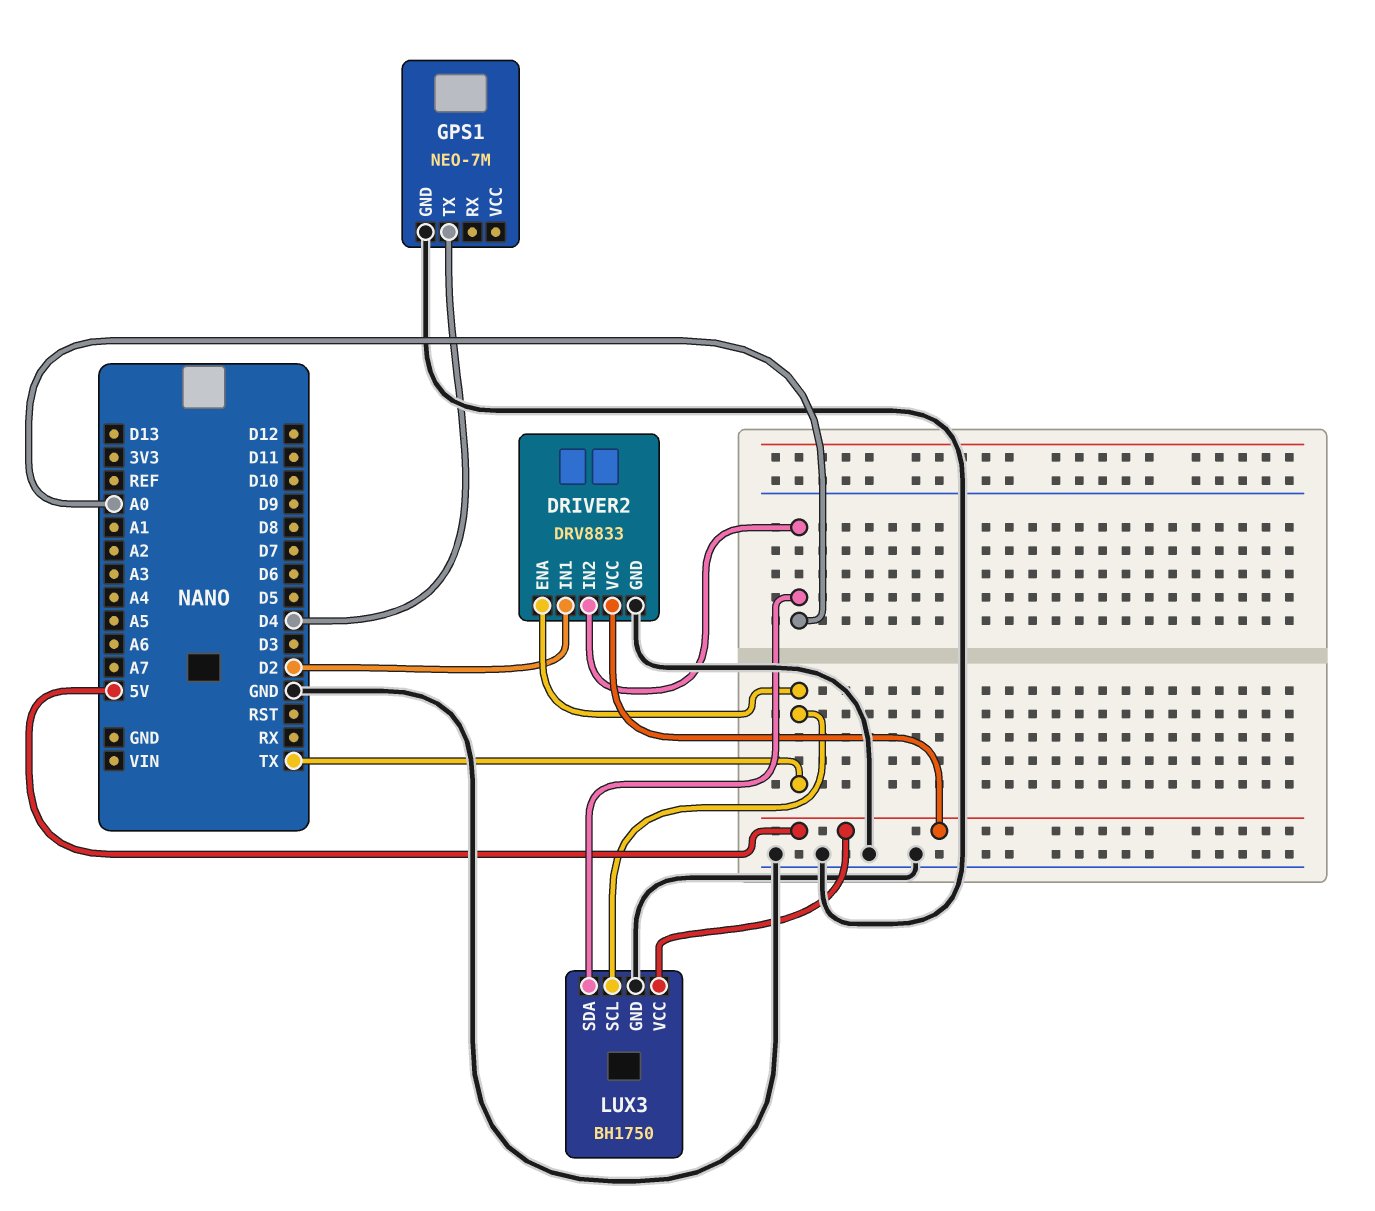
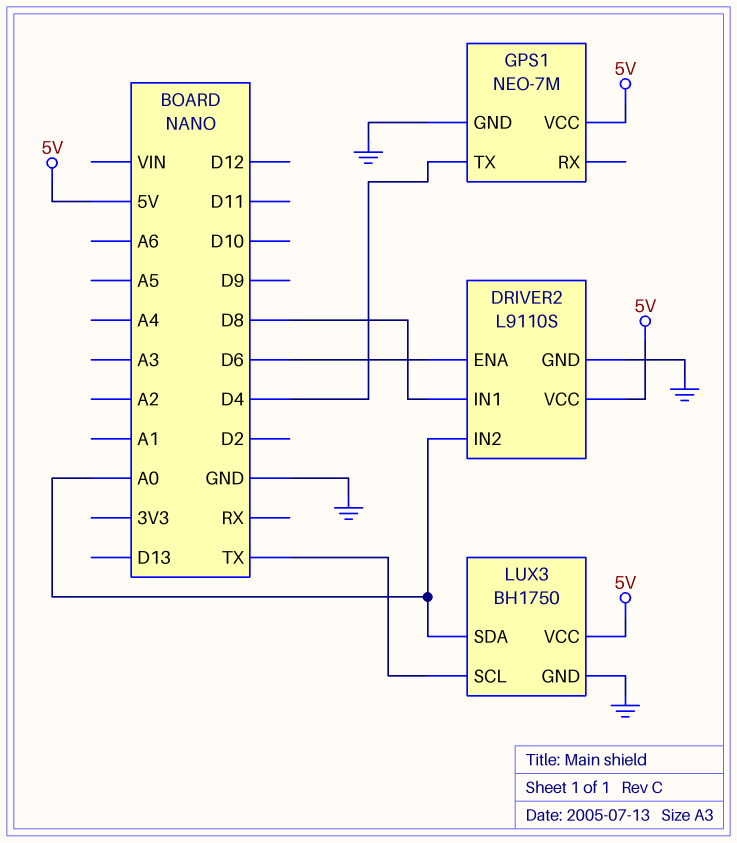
DRIVER2: DRV8833 -> L9110S
DRIVER2 pin ENA: TX -> D6
DRIVER2 pin IN1: D2 -> D8
GPS1 pin VCC: none -> 5V

